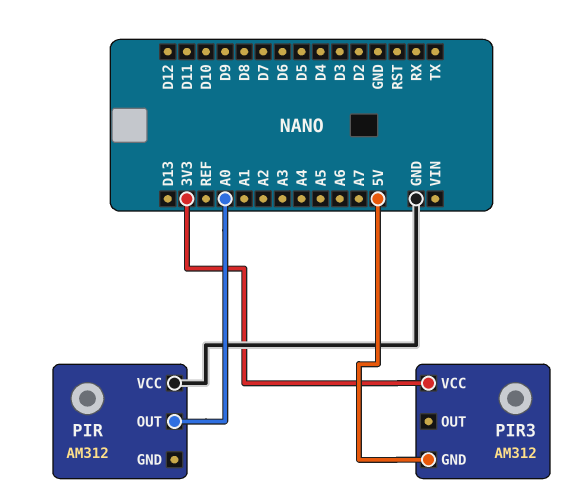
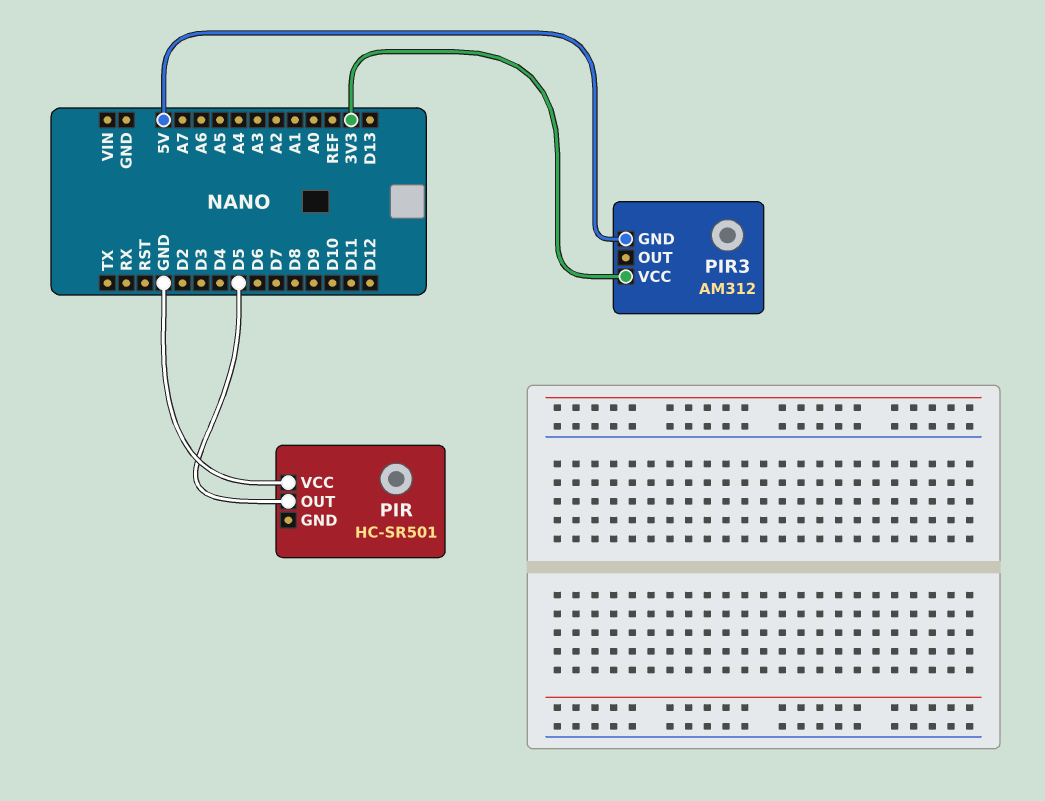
PIR: AM312 -> HC-SR501
PIR pin OUT: A0 -> D5

